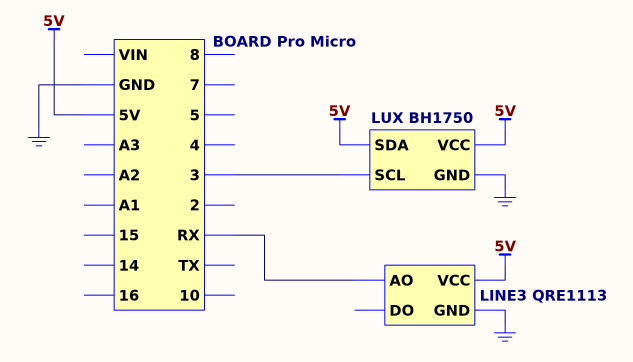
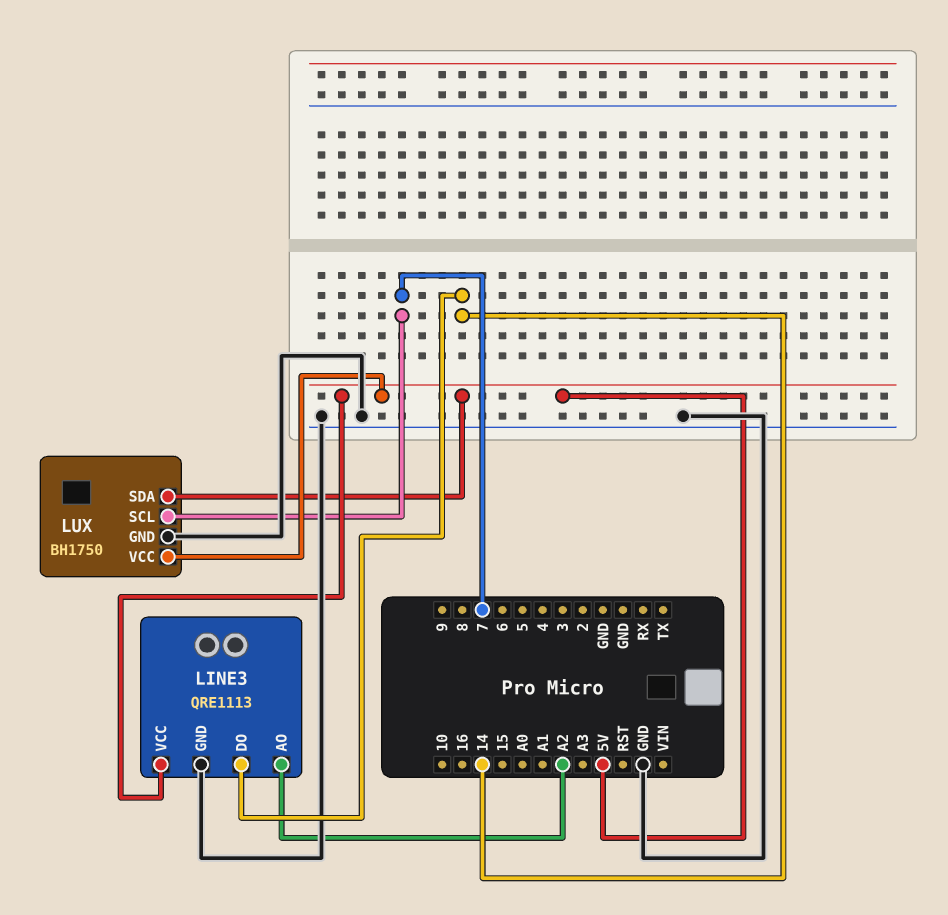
LINE3 pin AO: RX -> A2
LINE3 pin DO: none -> 14
LUX pin SCL: 3 -> 7

